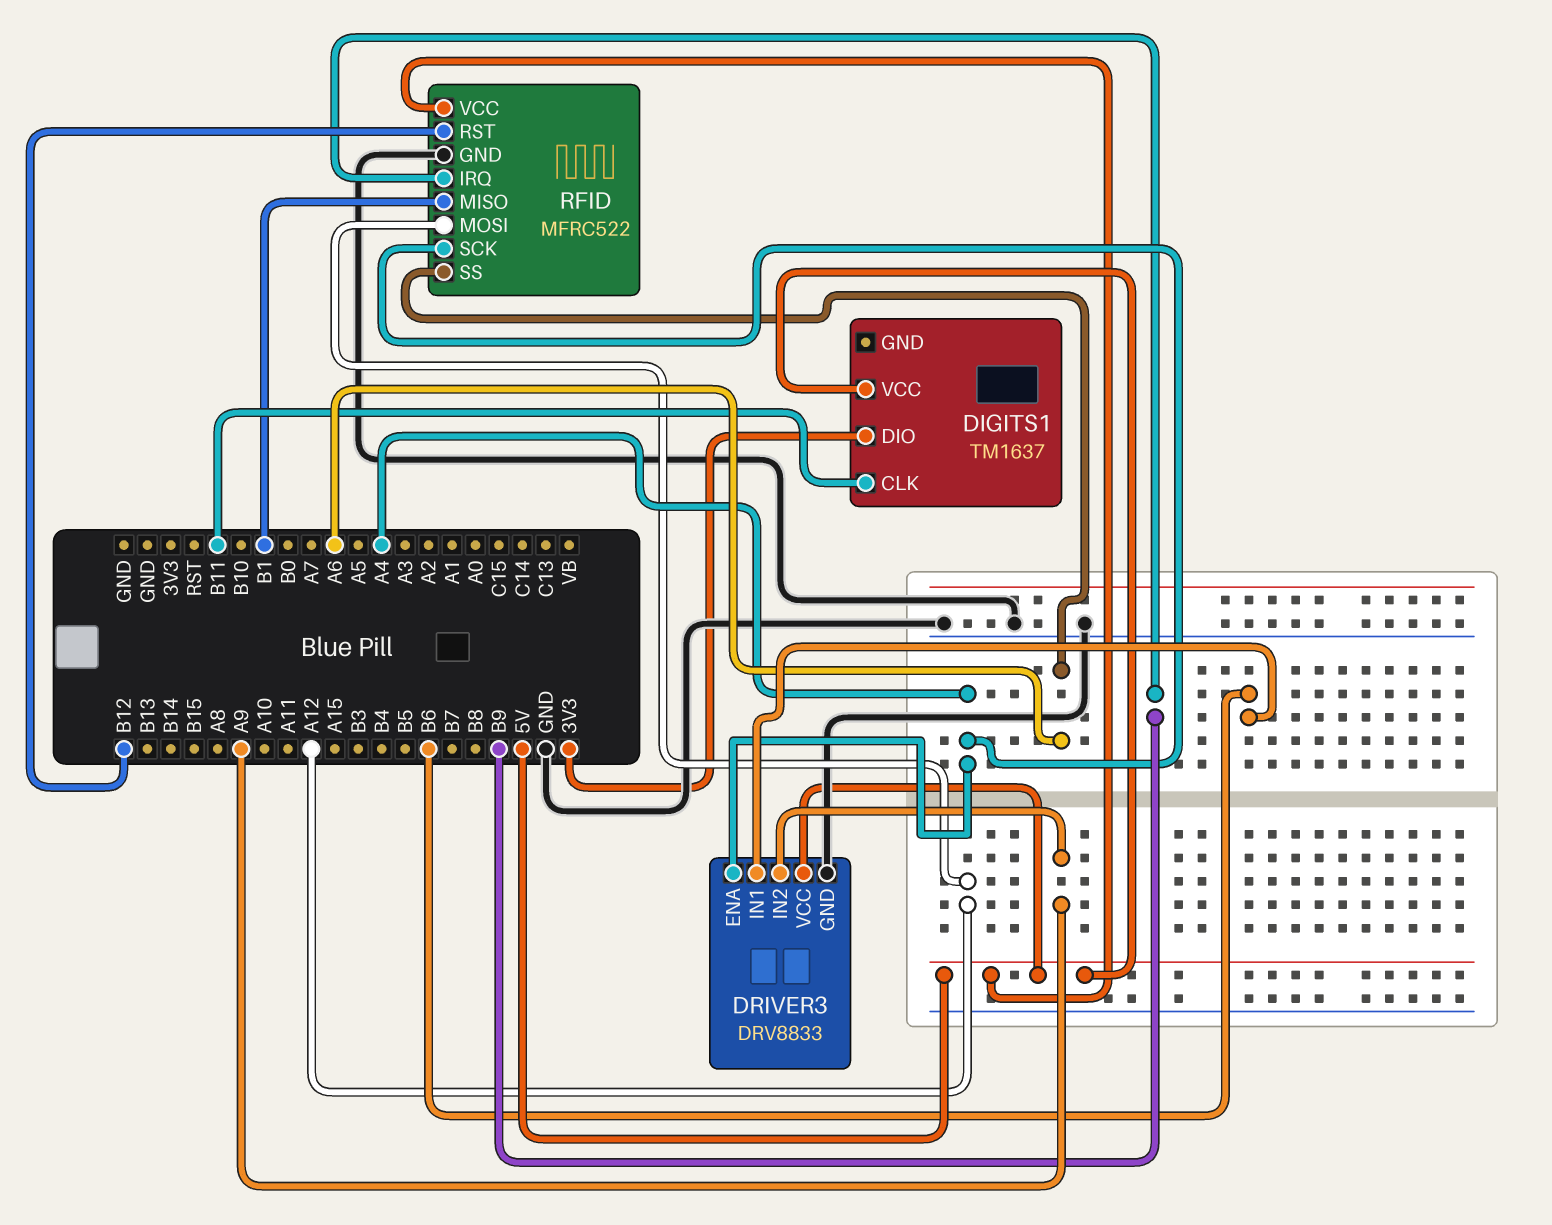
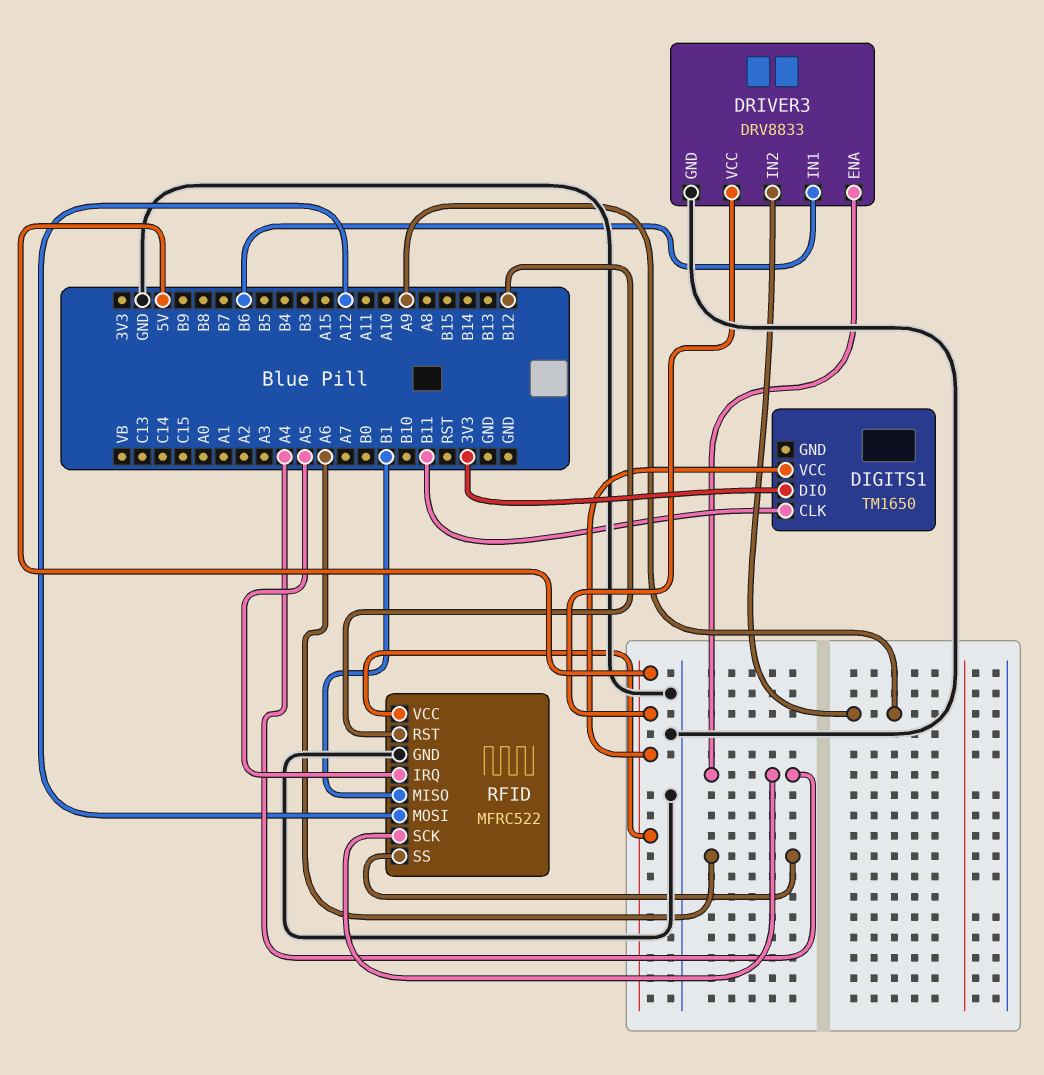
DIGITS1: TM1637 -> TM1650
RFID pin IRQ: B9 -> A5

